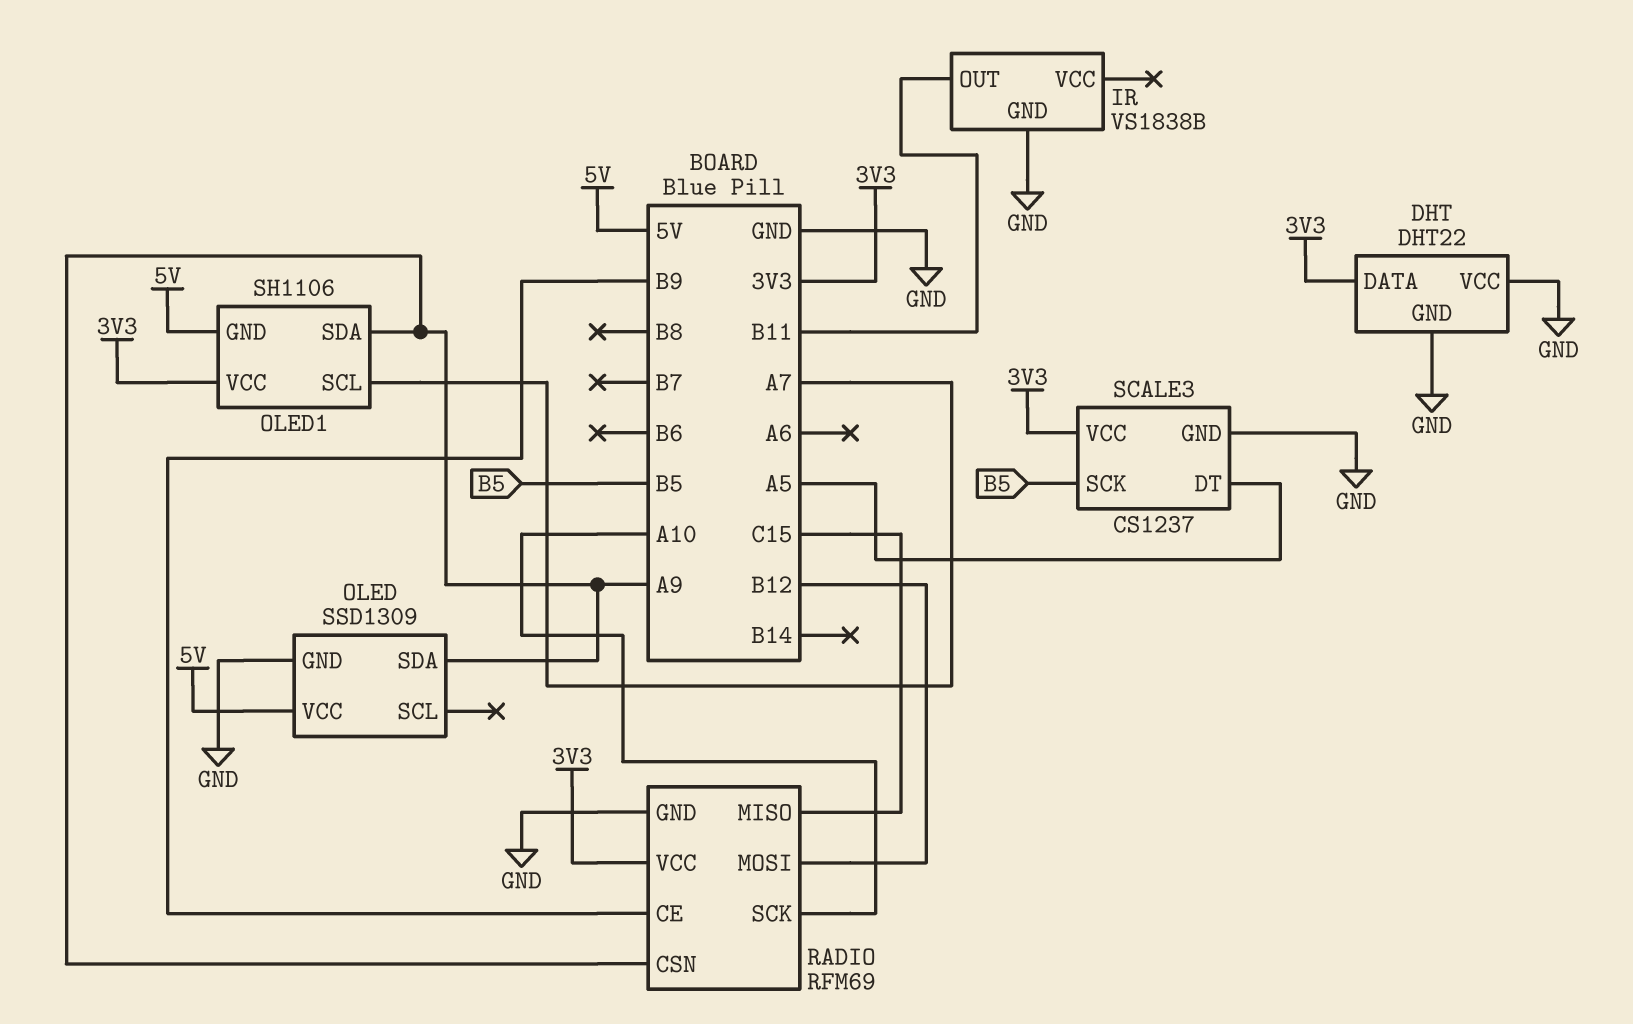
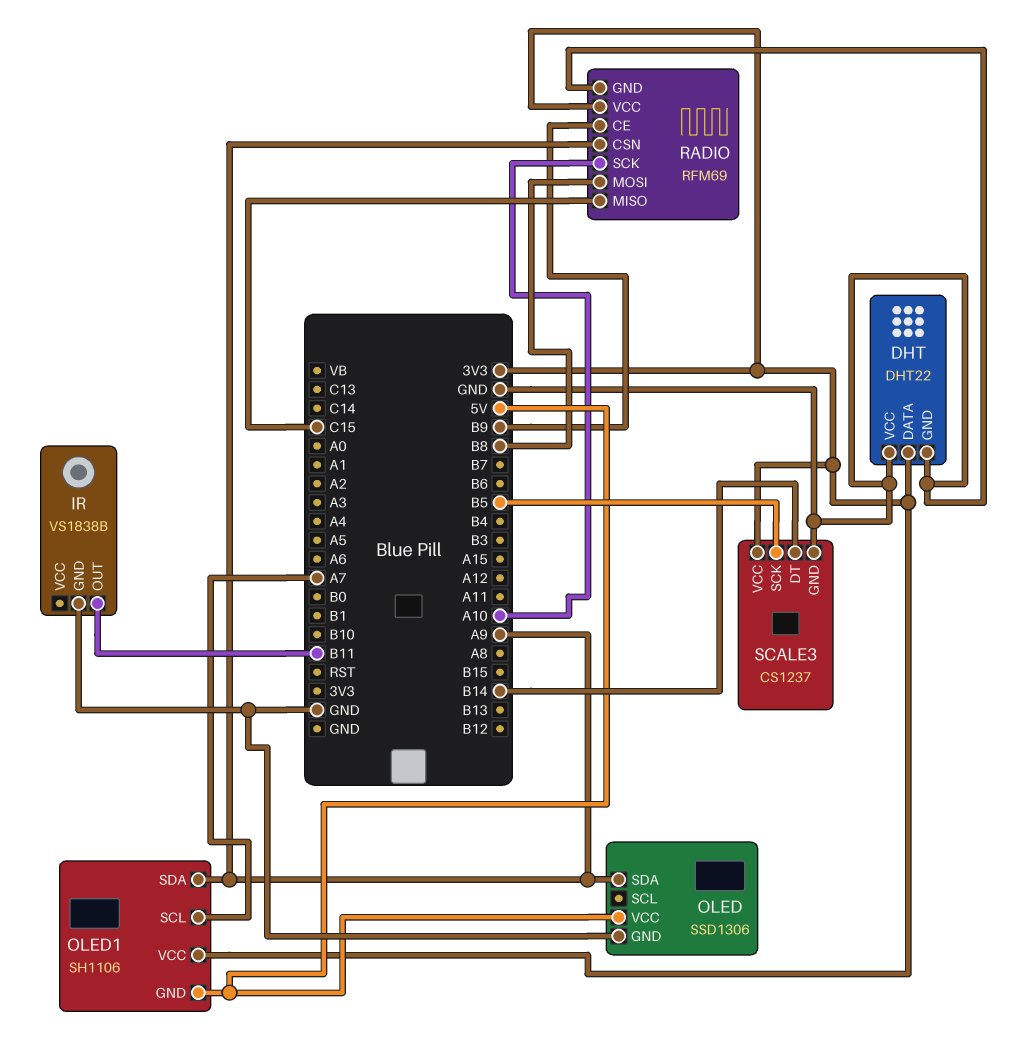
OLED: SSD1309 -> SSD1306
RADIO pin MOSI: B12 -> B8
SCALE3 pin DT: A5 -> B14

